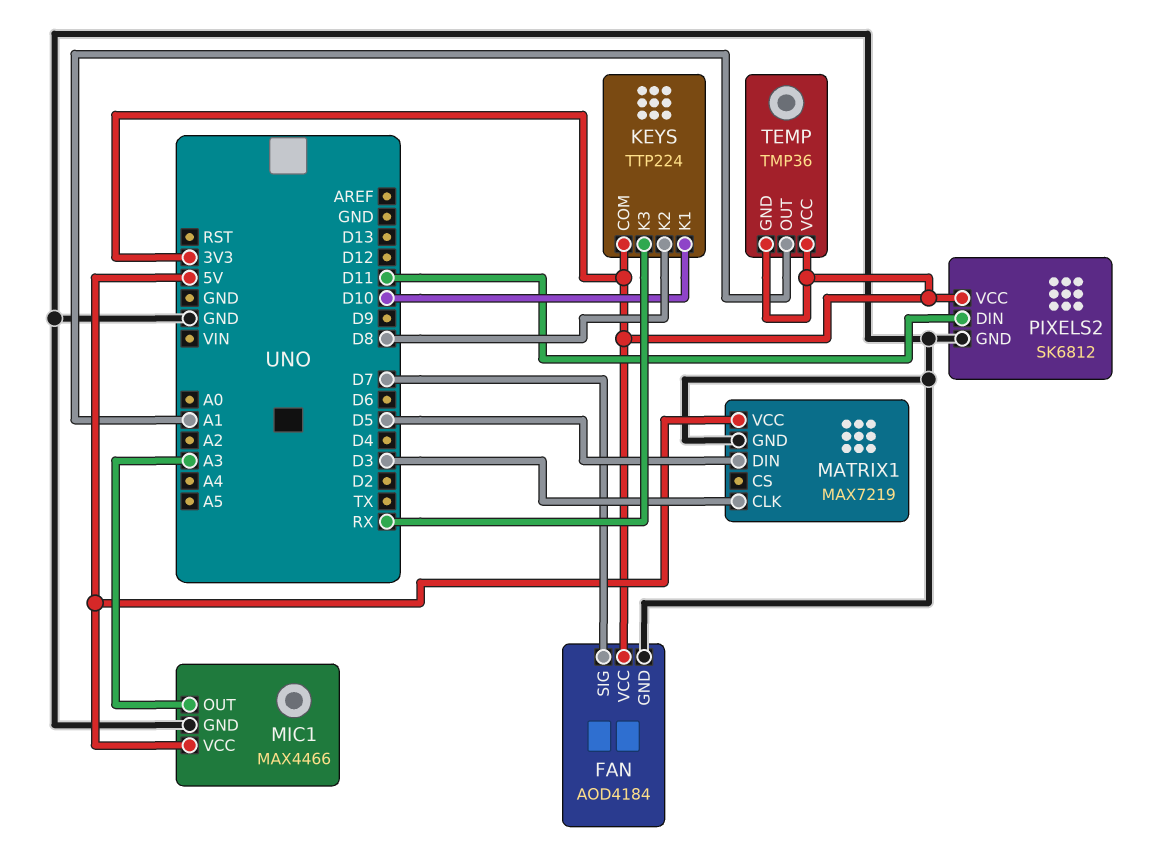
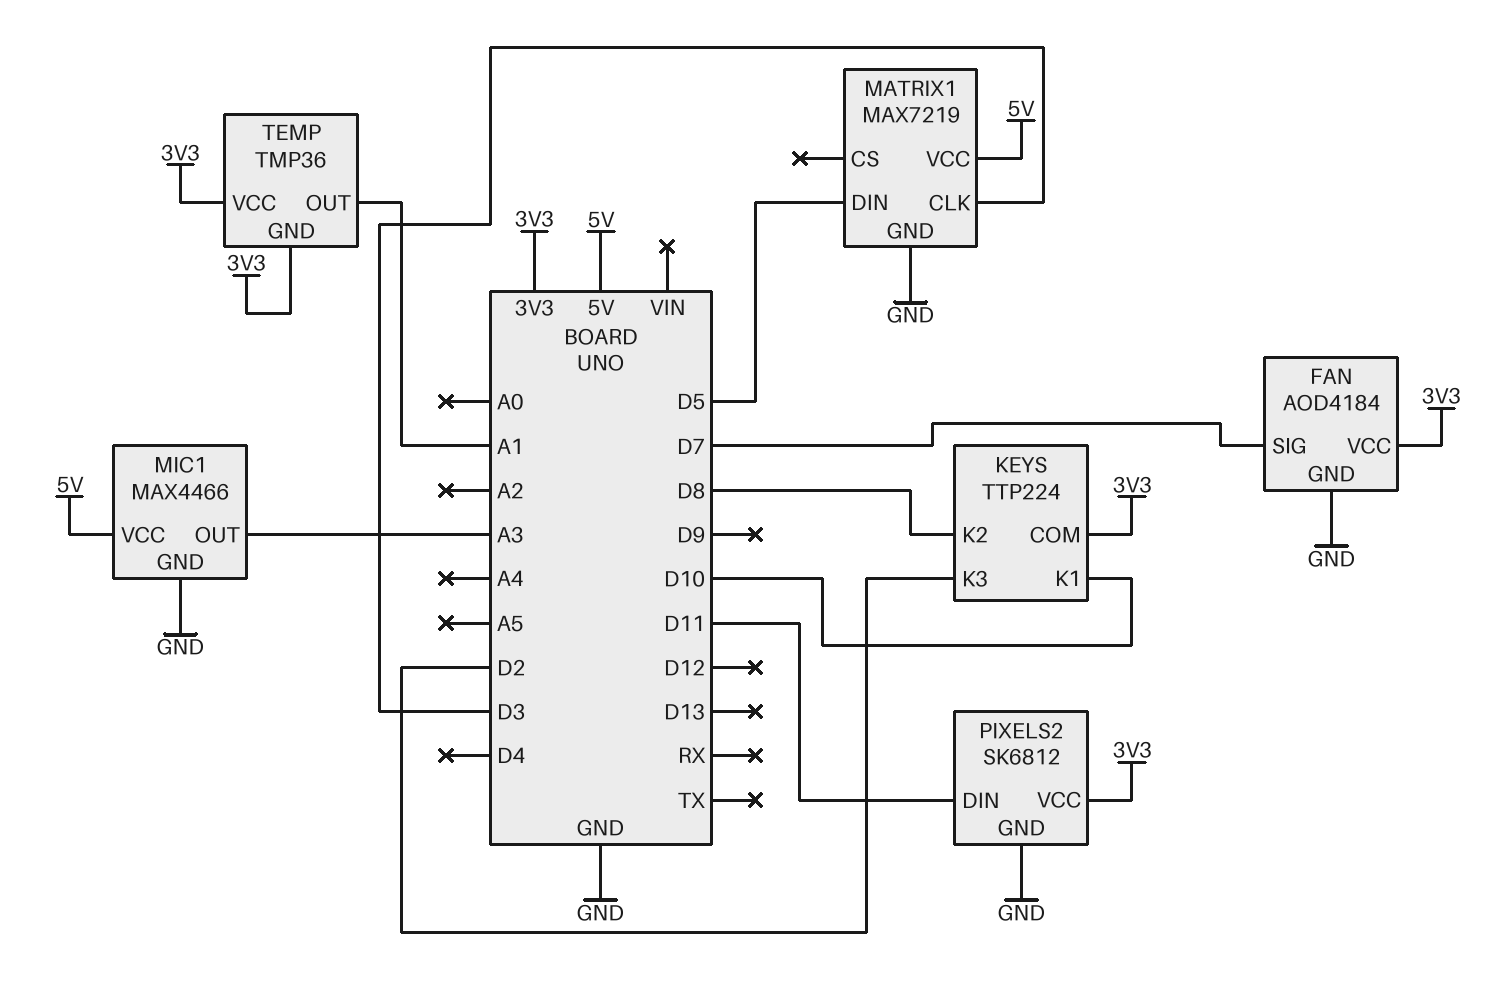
KEYS pin K3: RX -> D2

